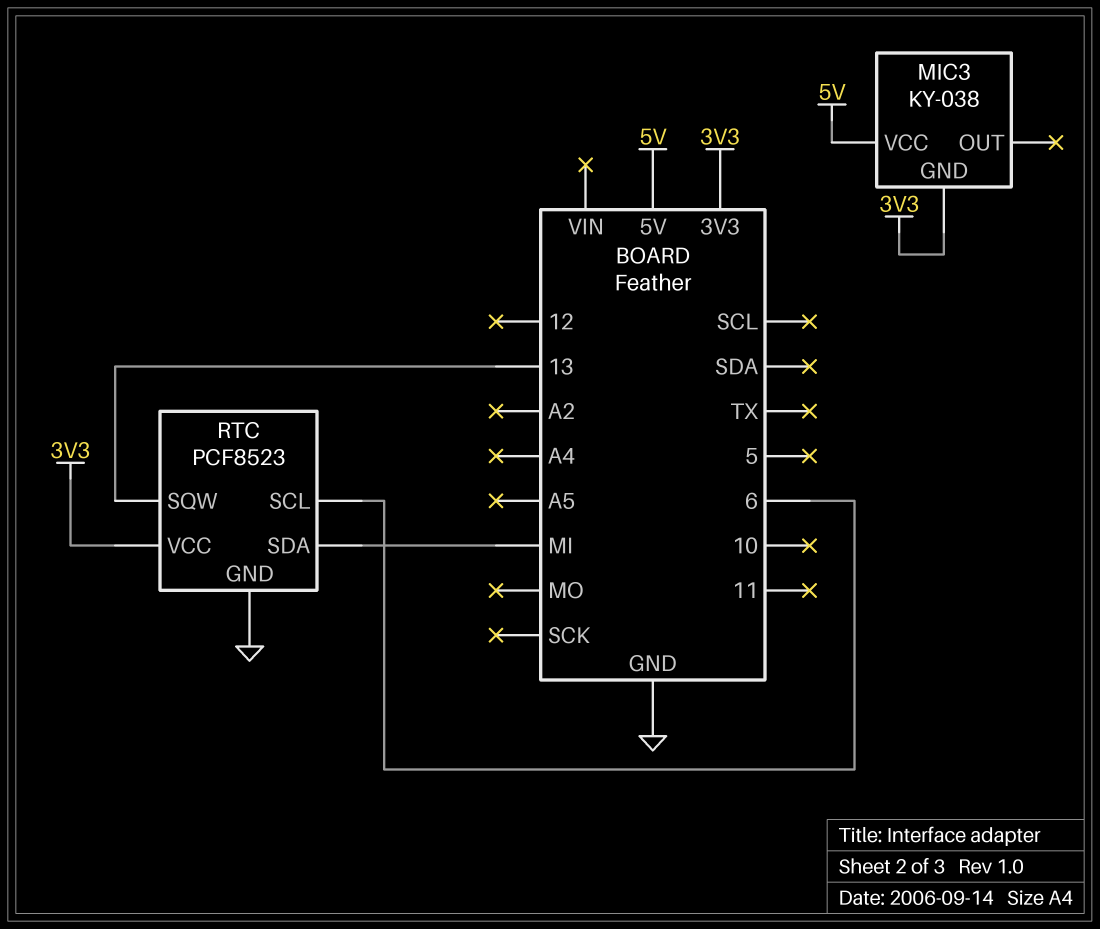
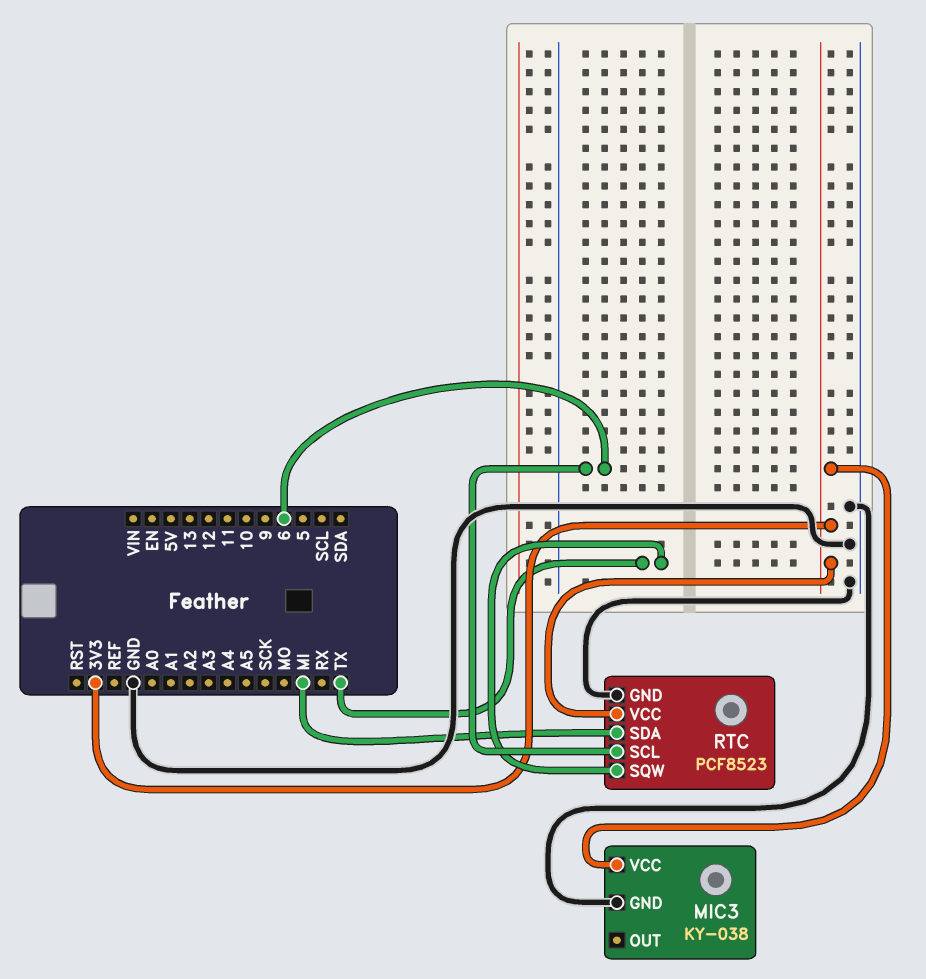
MIC3 pin GND: 3V3 -> GND
MIC3 pin VCC: 5V -> 3V3
RTC pin SQW: 13 -> TX

